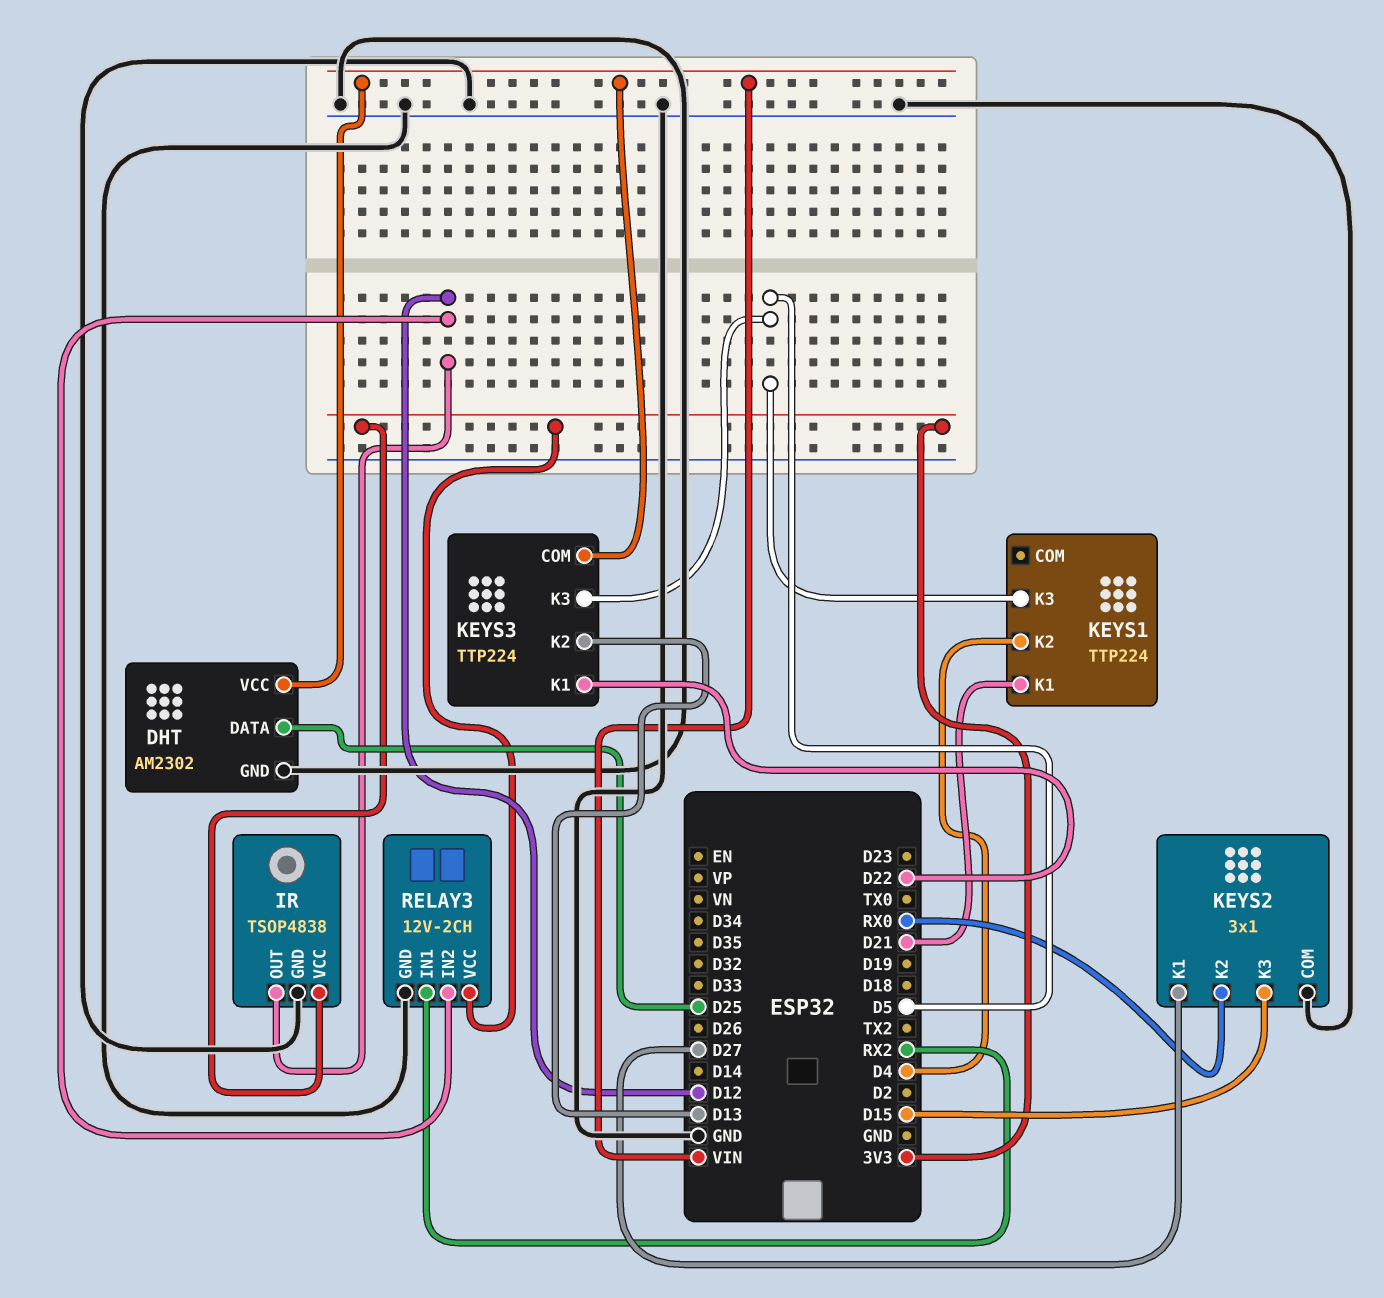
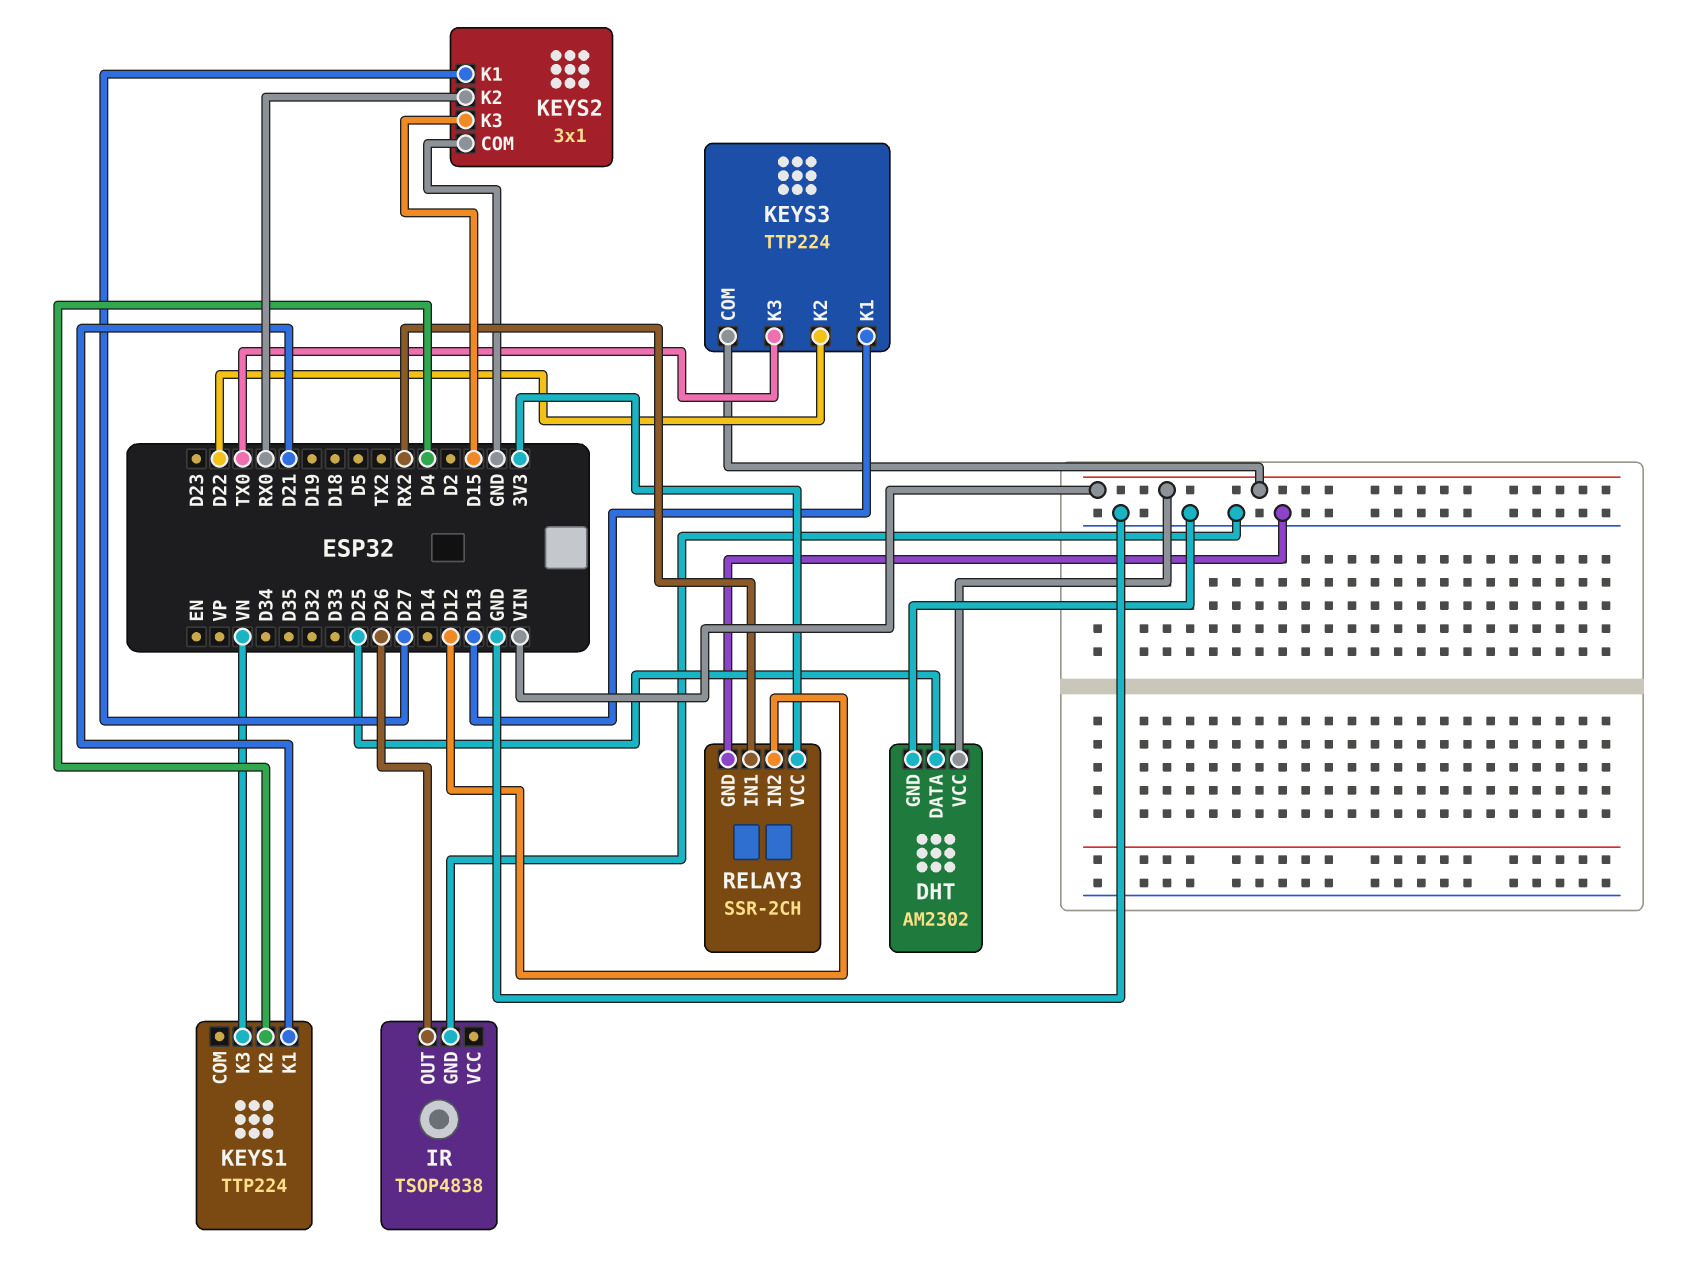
IR pin OUT: D12 -> D26
IR pin VCC: 3V3 -> none
KEYS1 pin K3: D5 -> VN
KEYS3 pin K1: D22 -> D13
KEYS3 pin K2: D13 -> D22
KEYS3 pin K3: D5 -> TX0
RELAY3: 12V-2CH -> SSR-2CH

